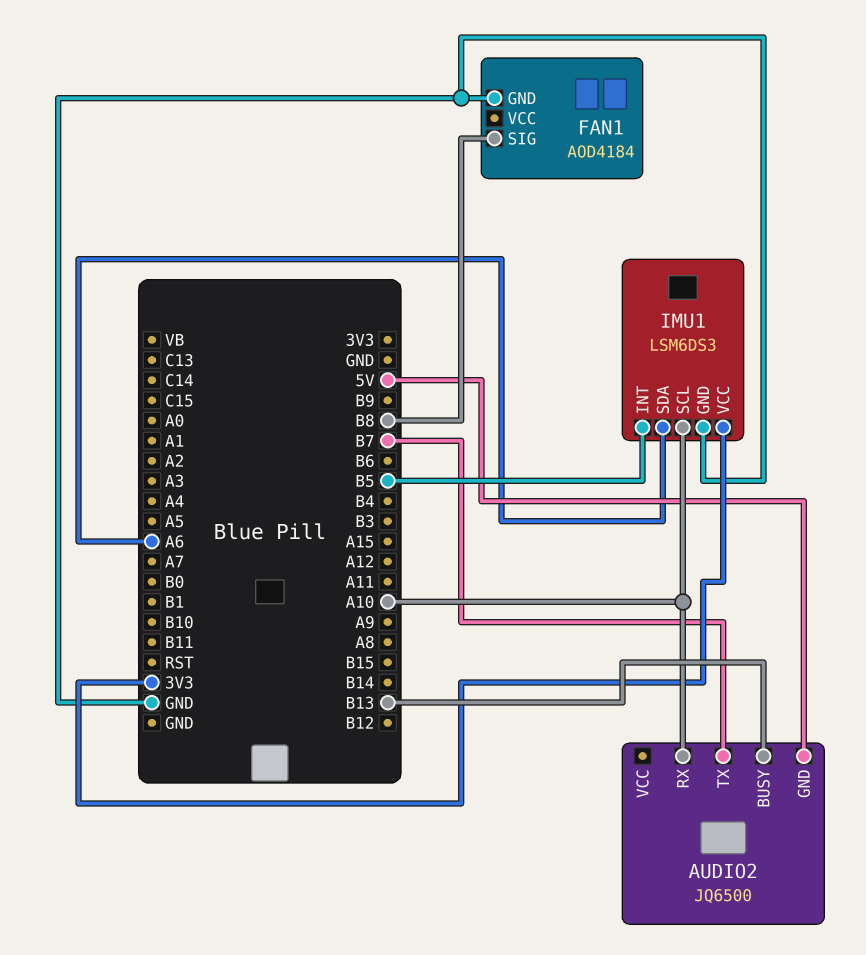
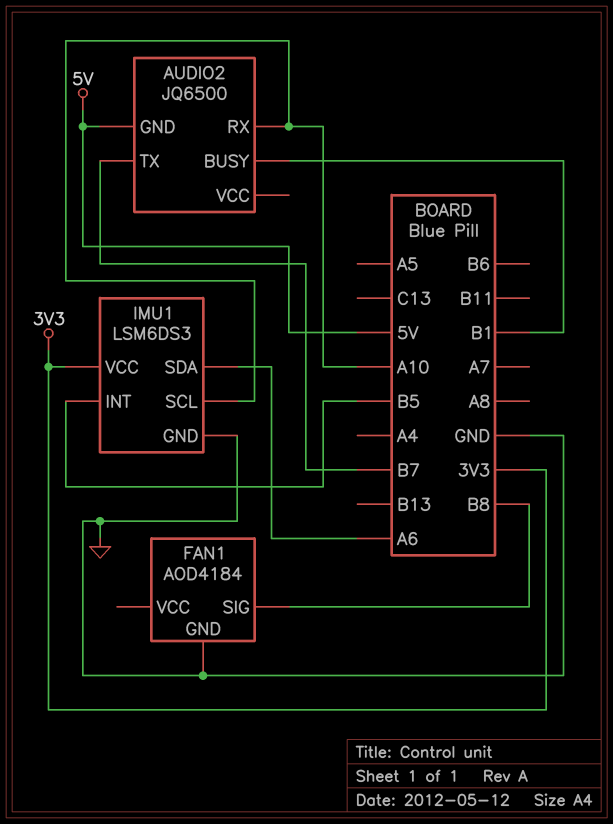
AUDIO2 pin BUSY: B13 -> B1

